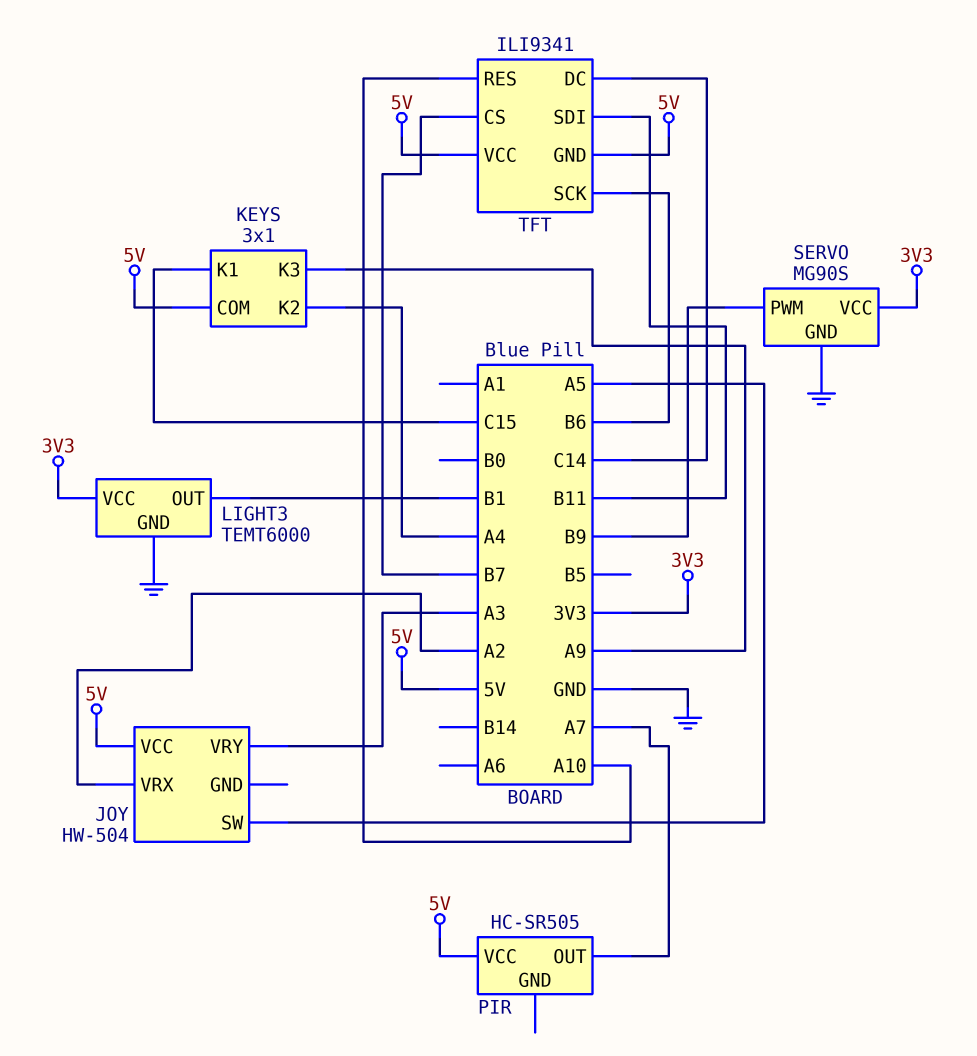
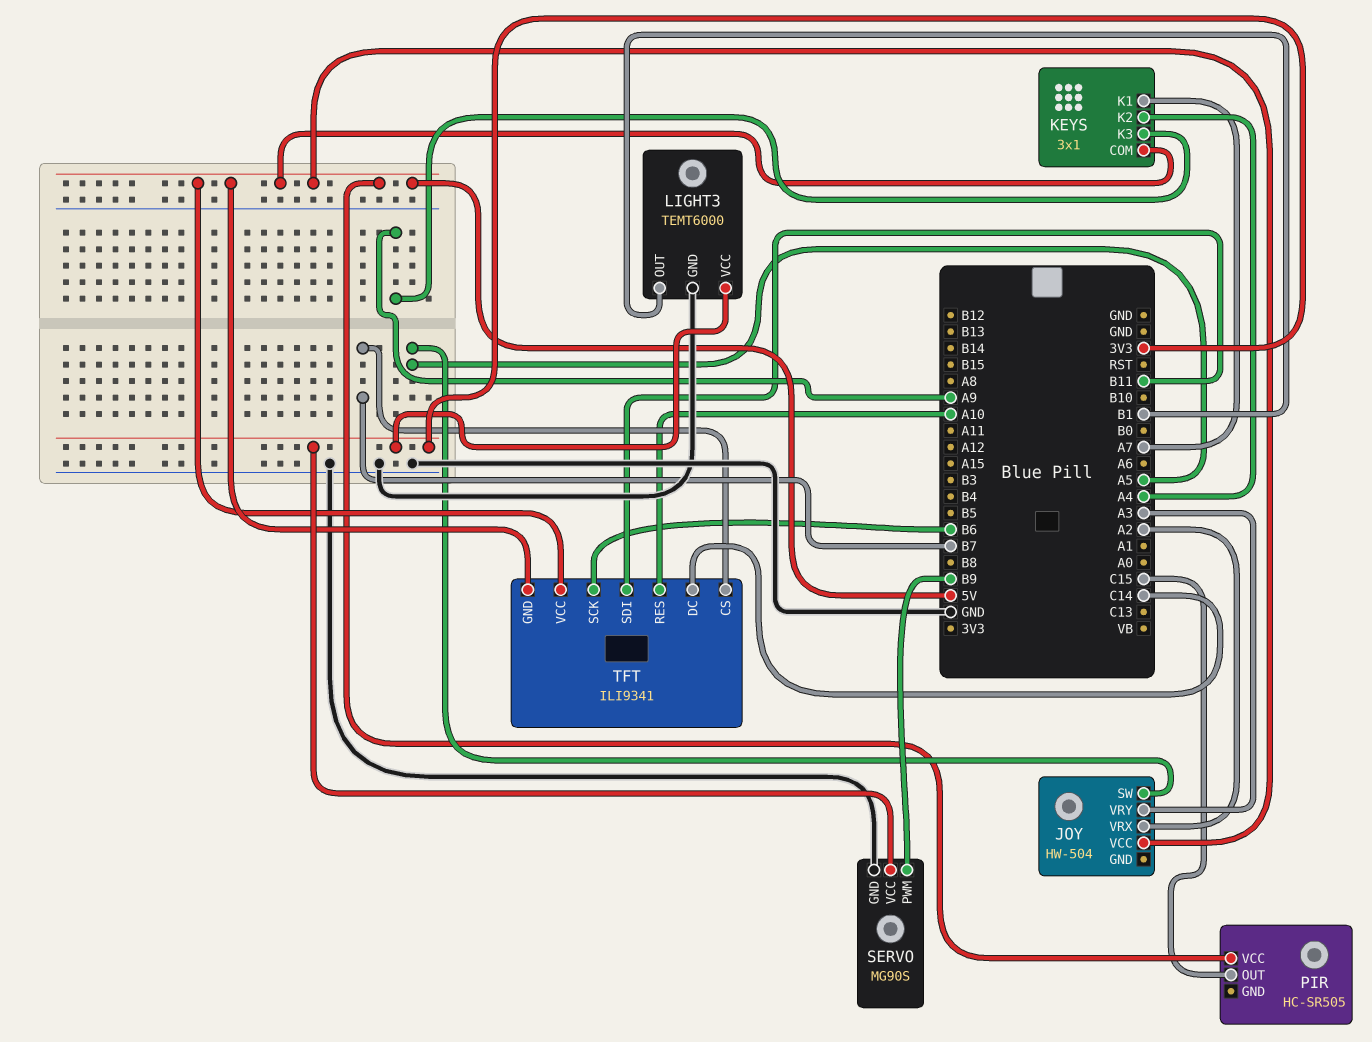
KEYS pin K1: C15 -> A7
PIR pin OUT: A7 -> C15

